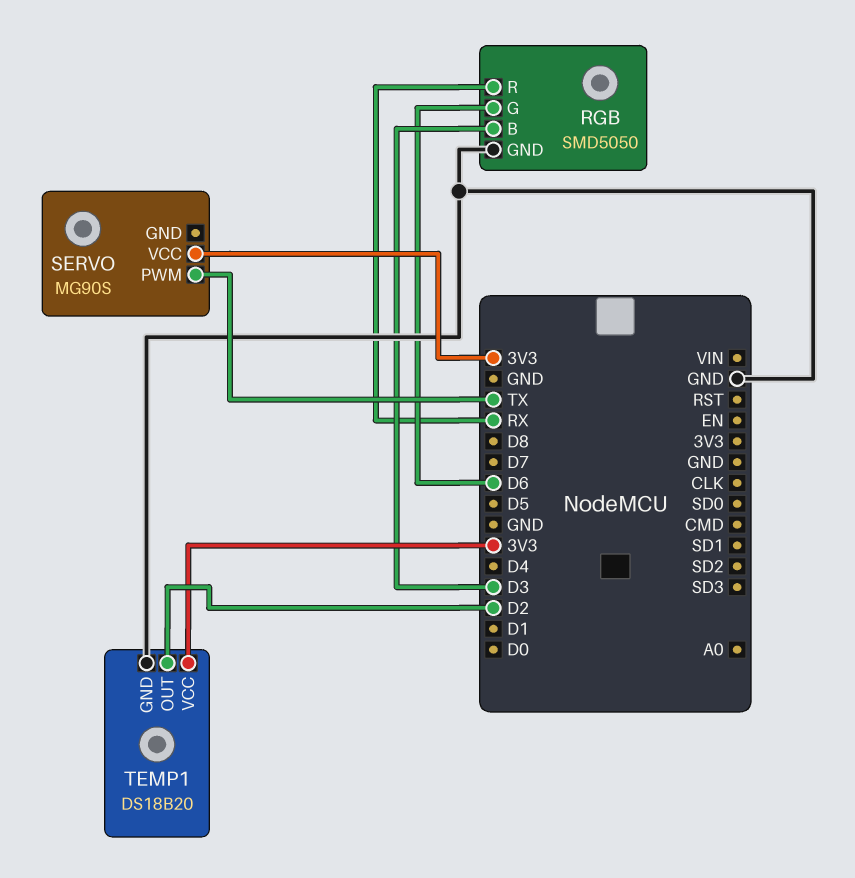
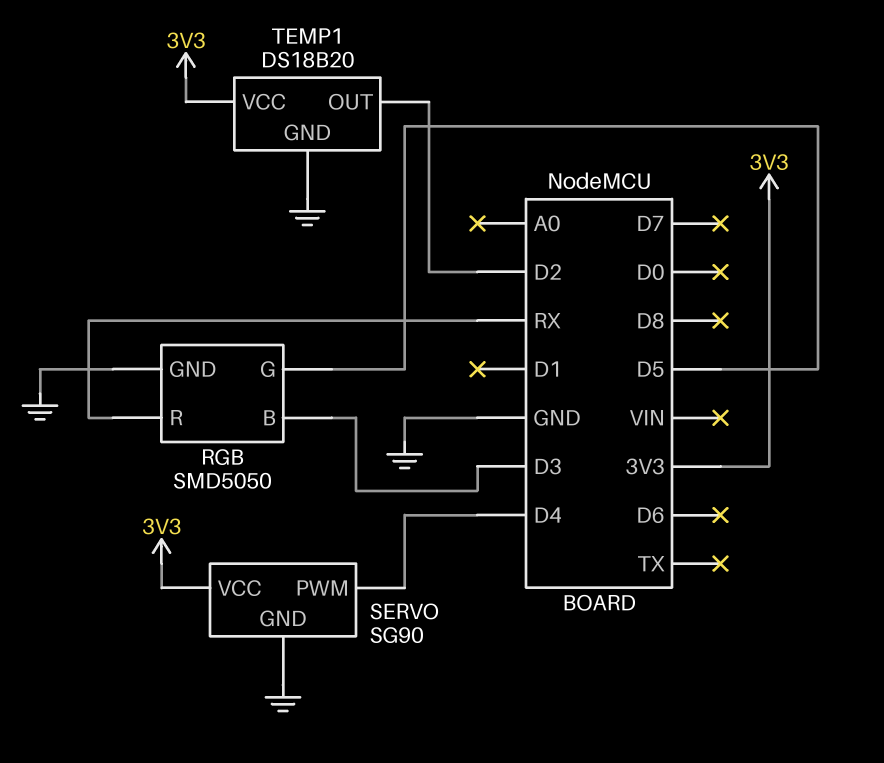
RGB pin G: D6 -> D5
SERVO: MG90S -> SG90
SERVO pin GND: none -> GND
SERVO pin PWM: TX -> D4

